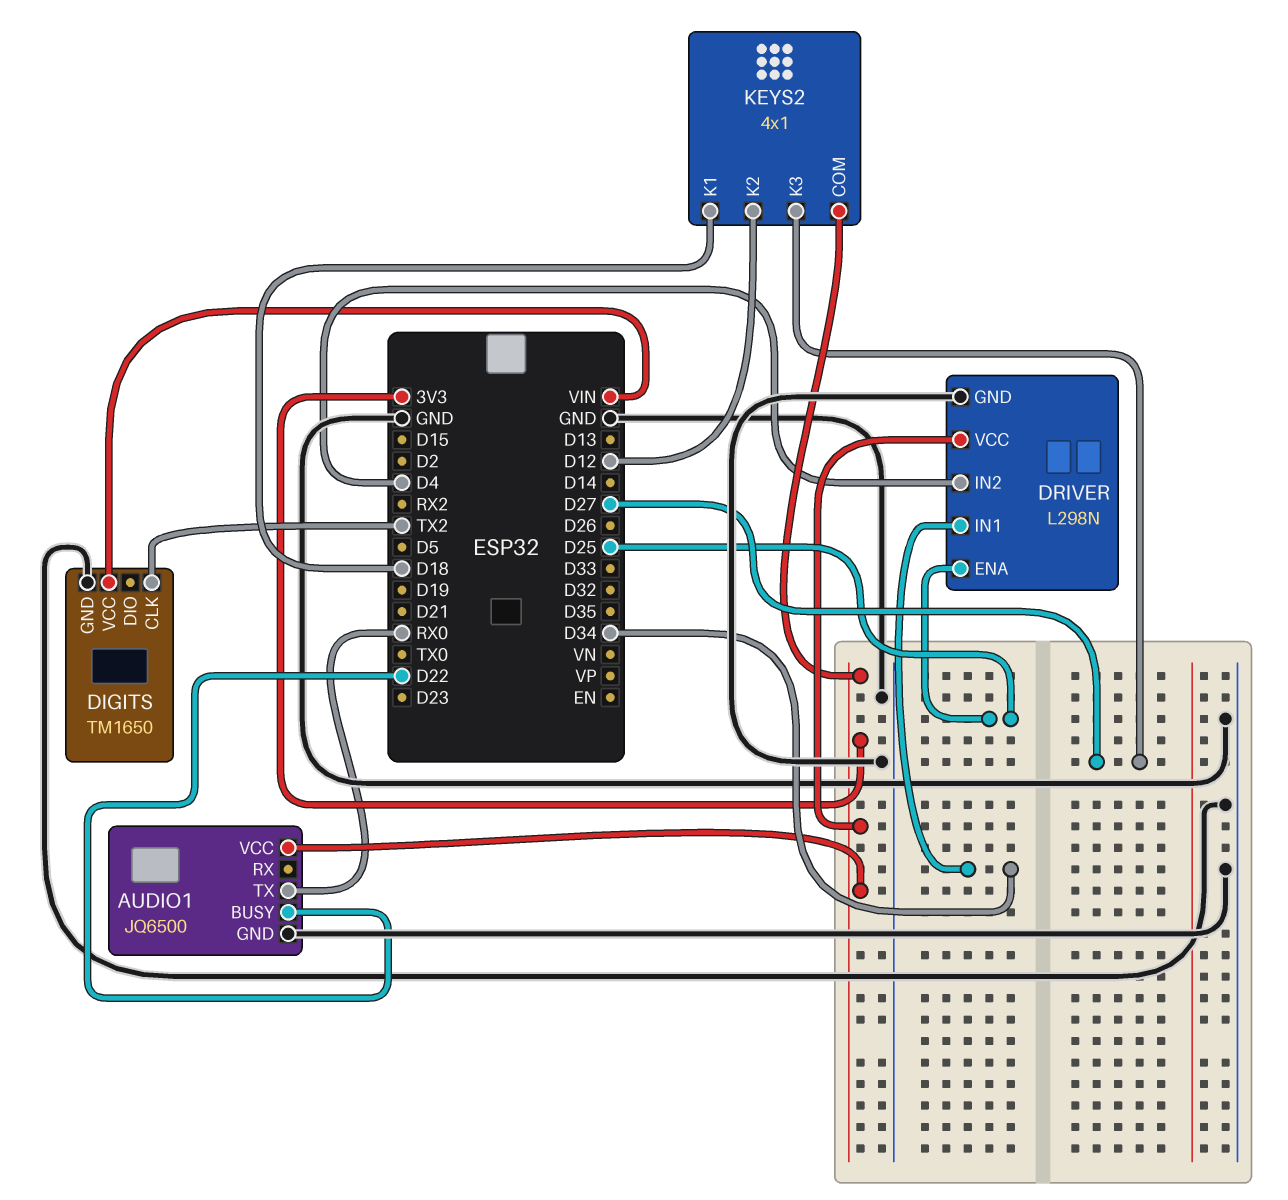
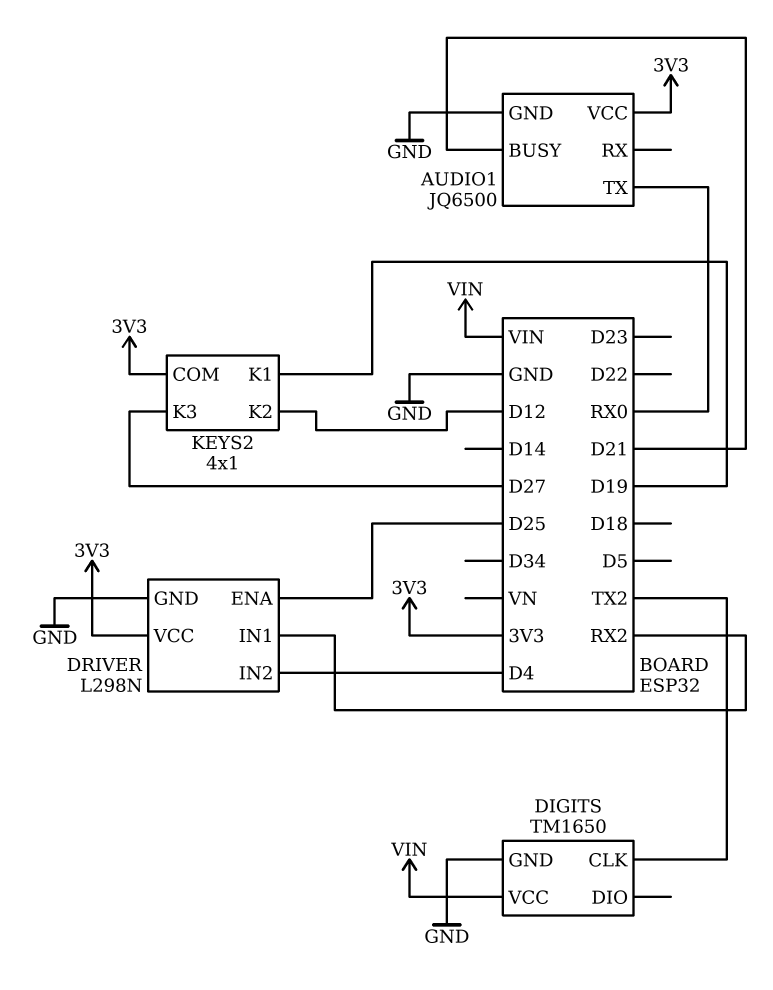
AUDIO1 pin BUSY: D22 -> D21
DRIVER pin IN1: D34 -> RX2
KEYS2 pin K1: D18 -> D19

